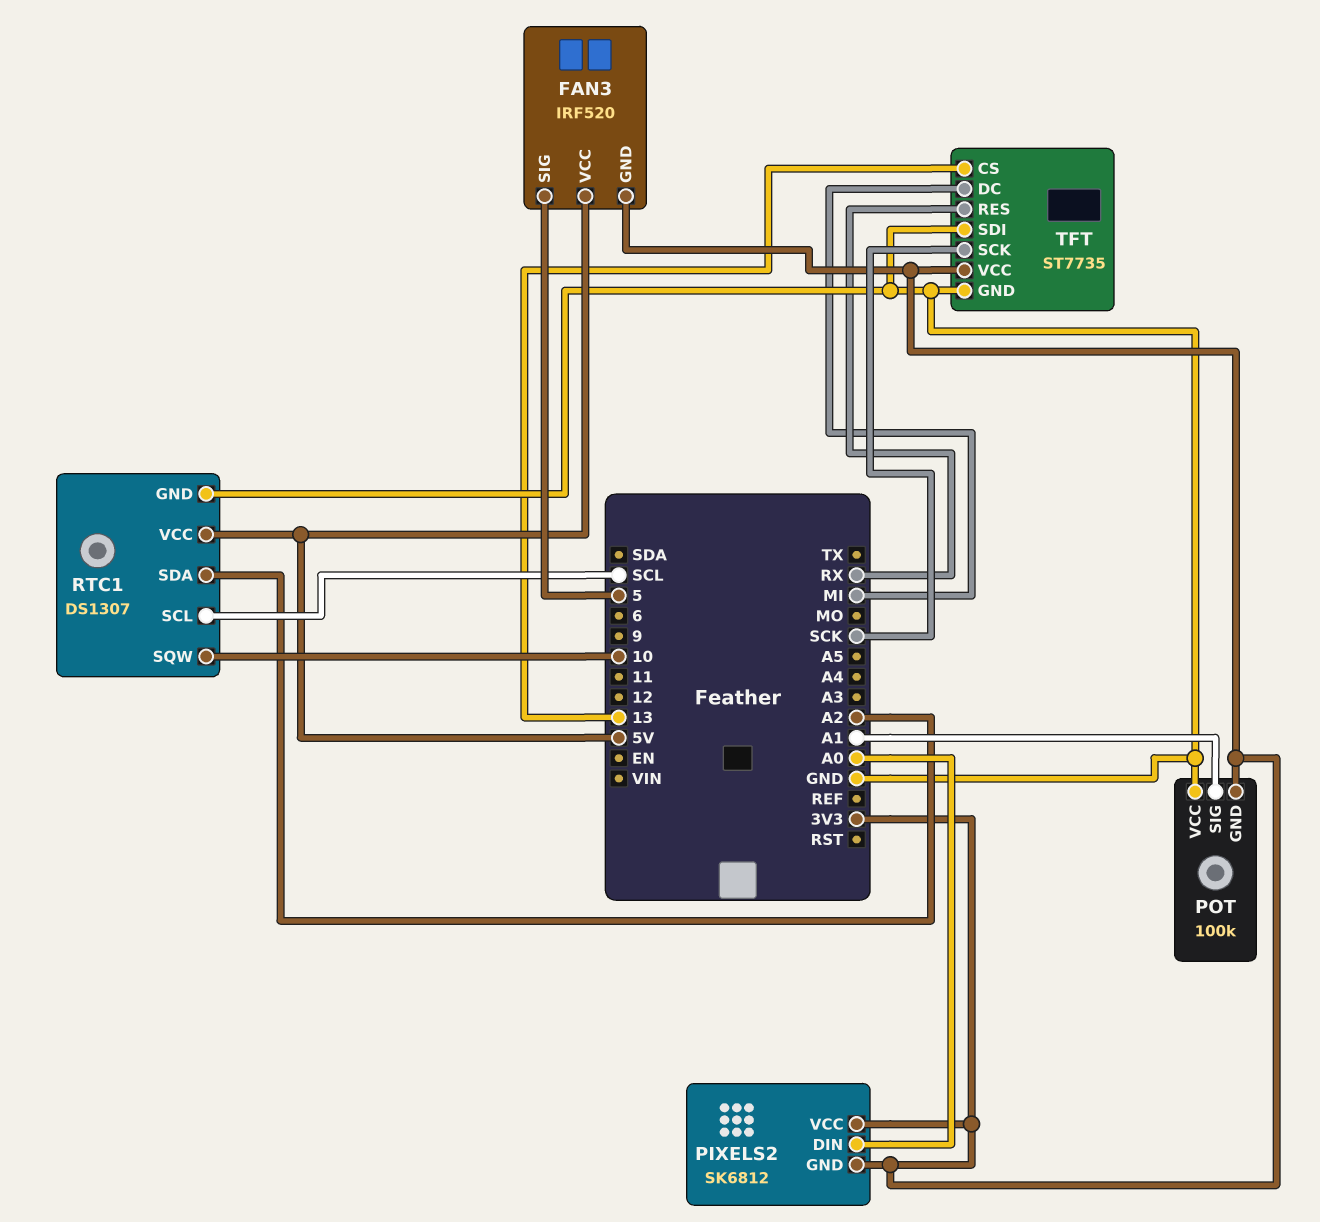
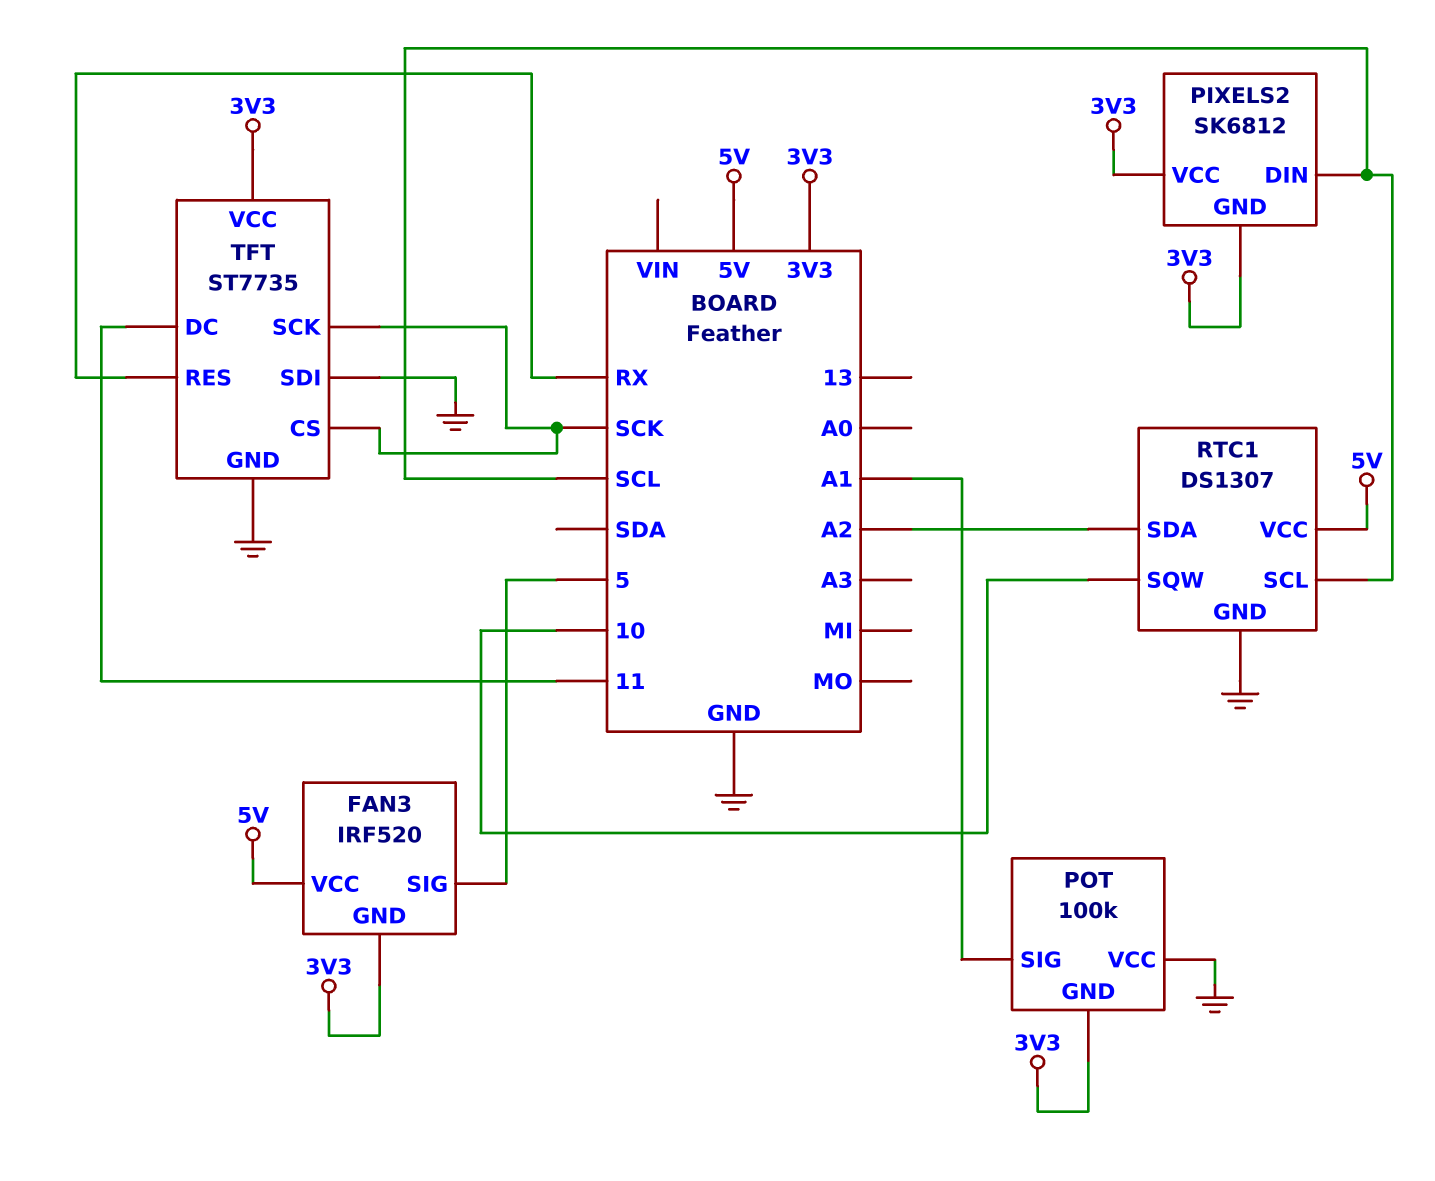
PIXELS2 pin DIN: A0 -> SCL
TFT pin CS: 13 -> SCK
TFT pin DC: MI -> 11

